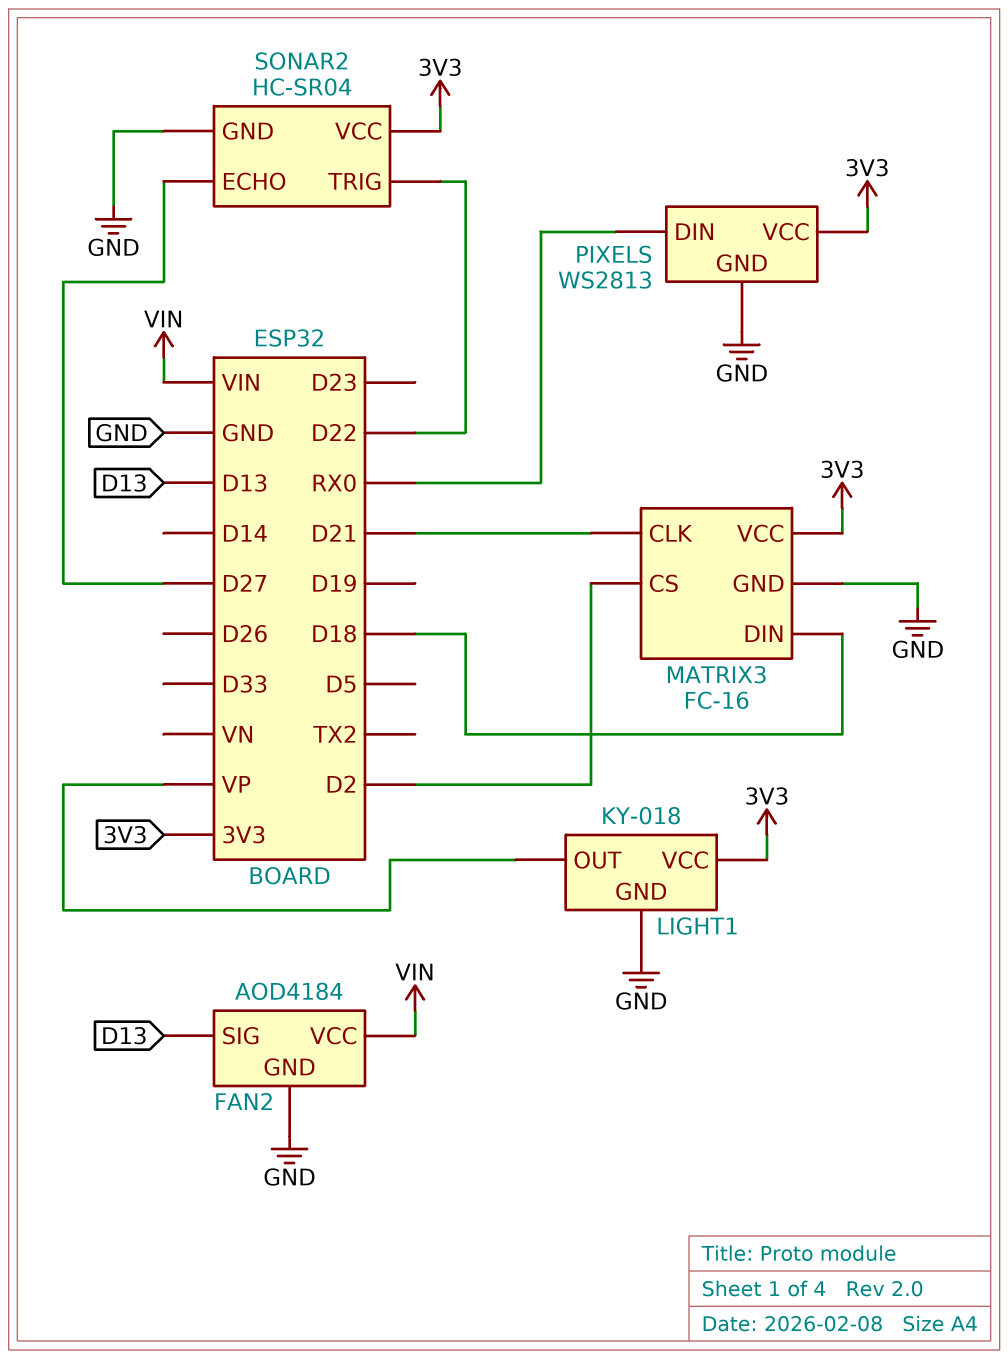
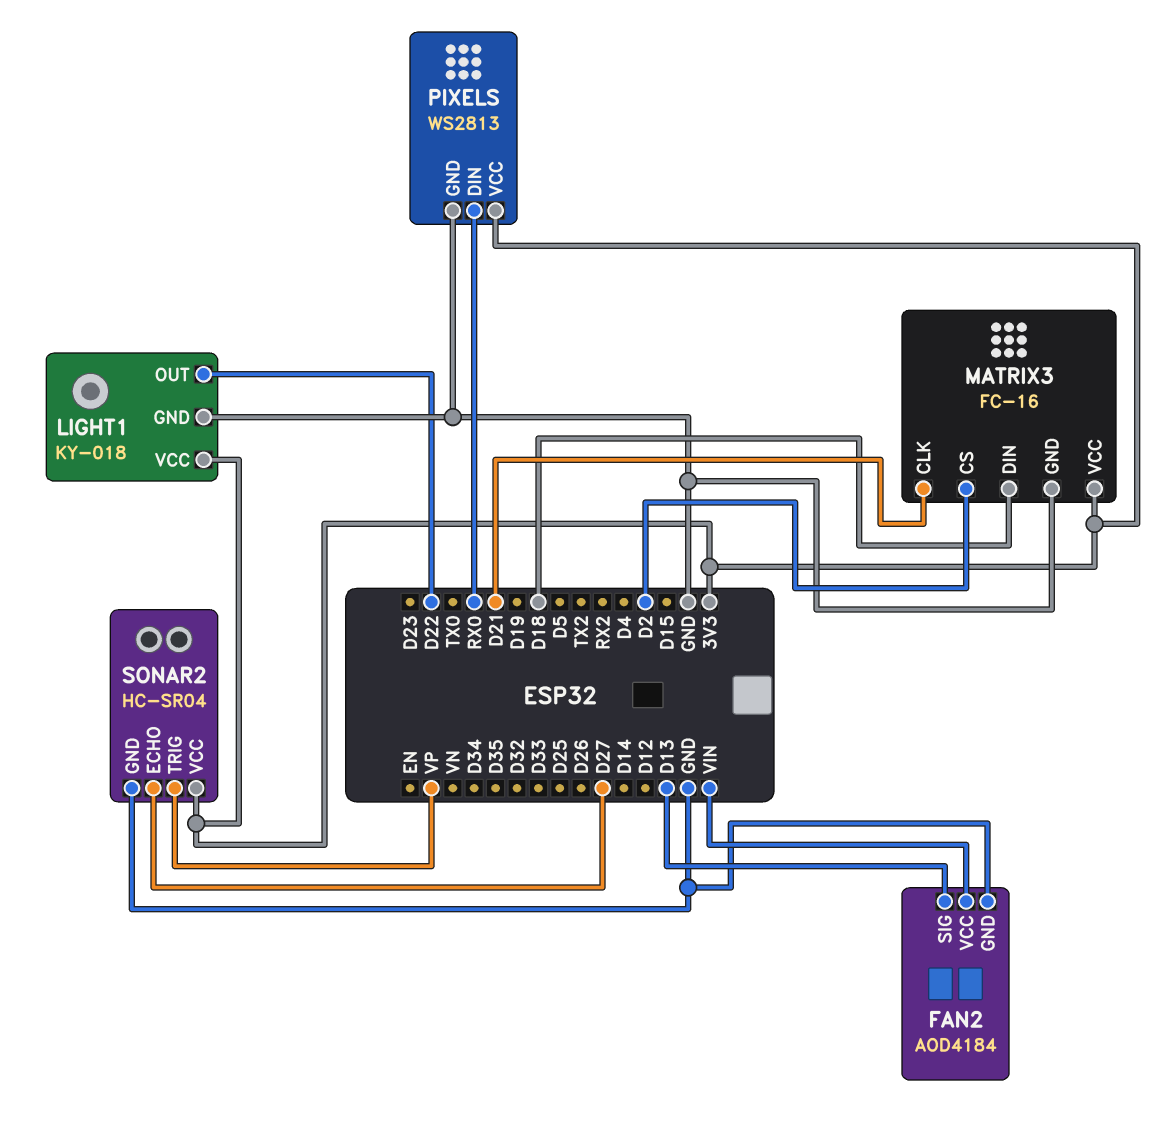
LIGHT1 pin OUT: VP -> D22
SONAR2 pin TRIG: D22 -> VP

